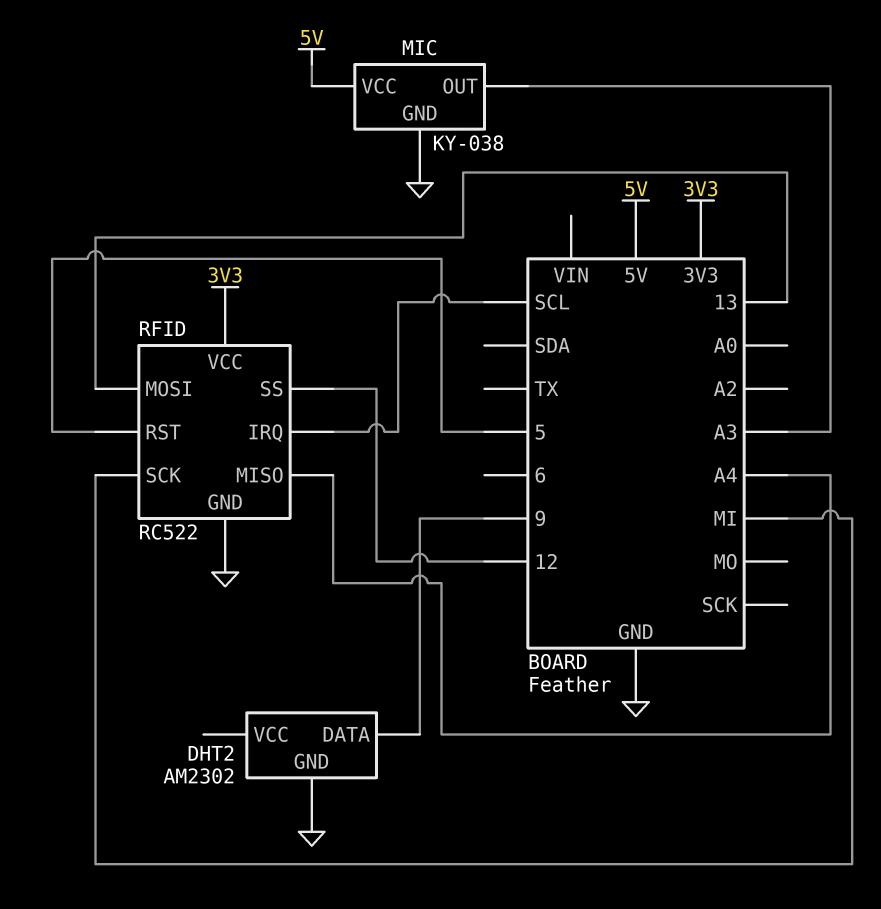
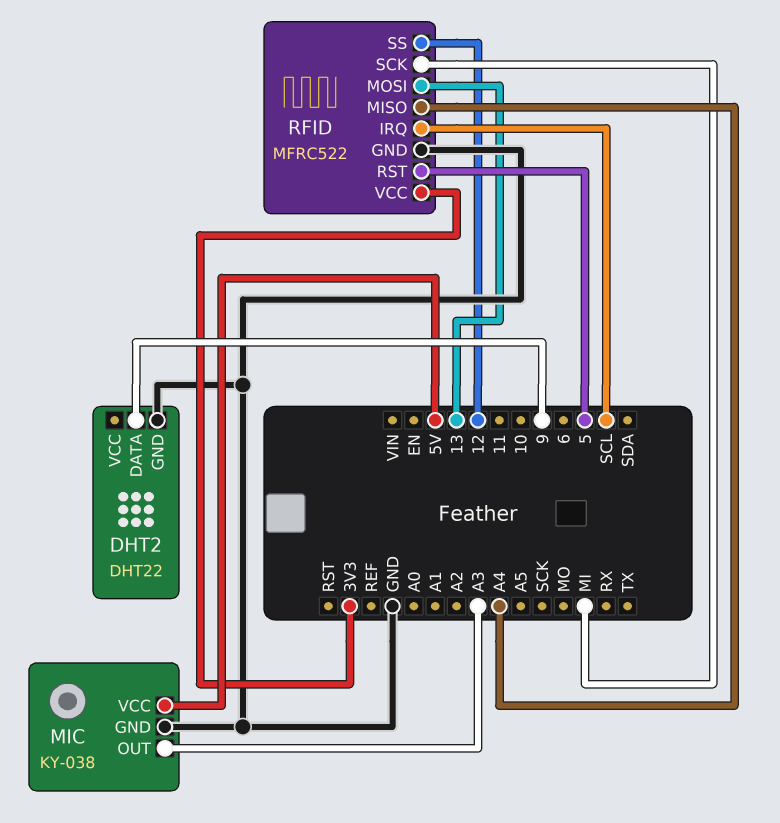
DHT2: AM2302 -> DHT22
RFID: RC522 -> MFRC522

